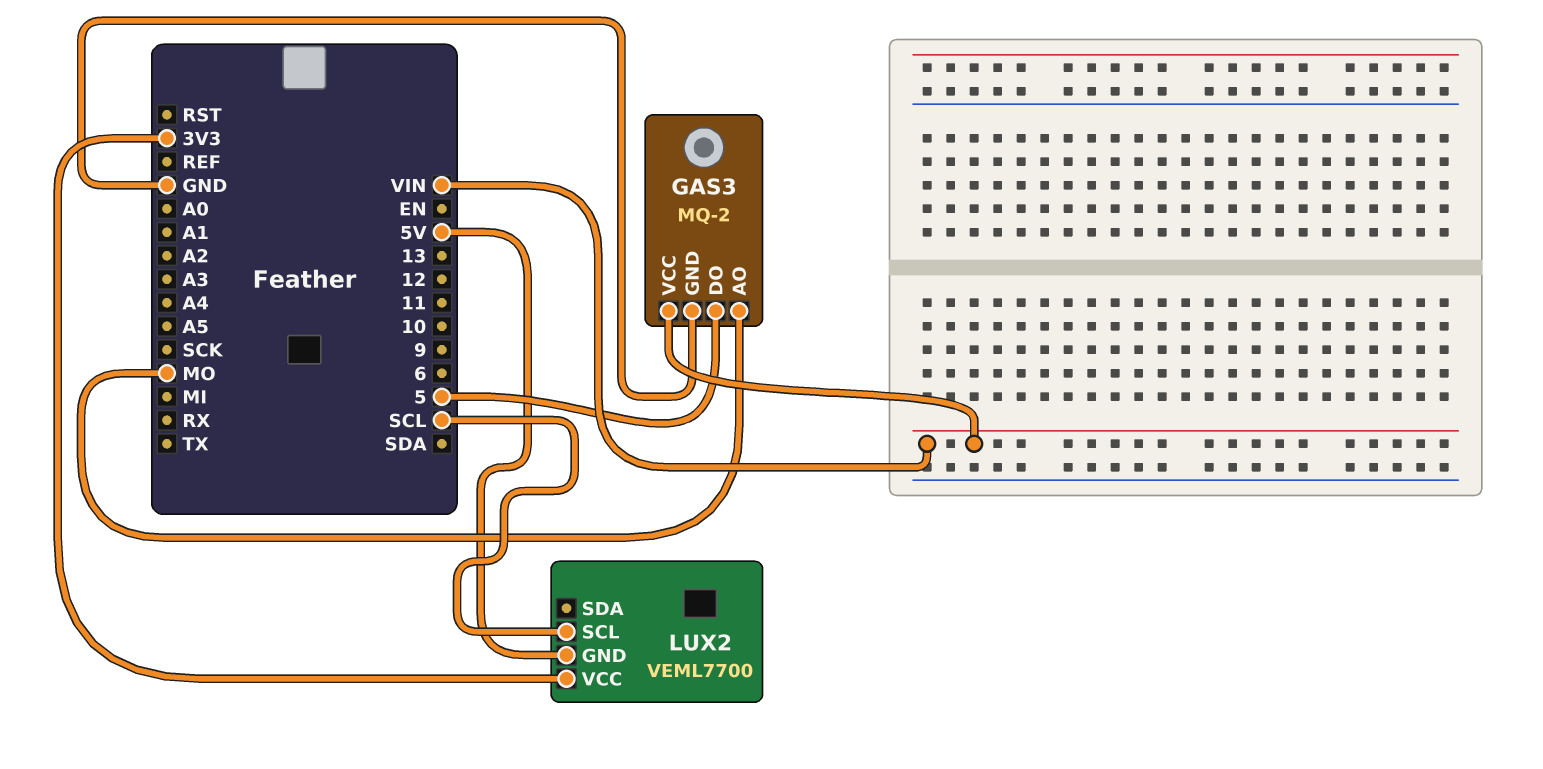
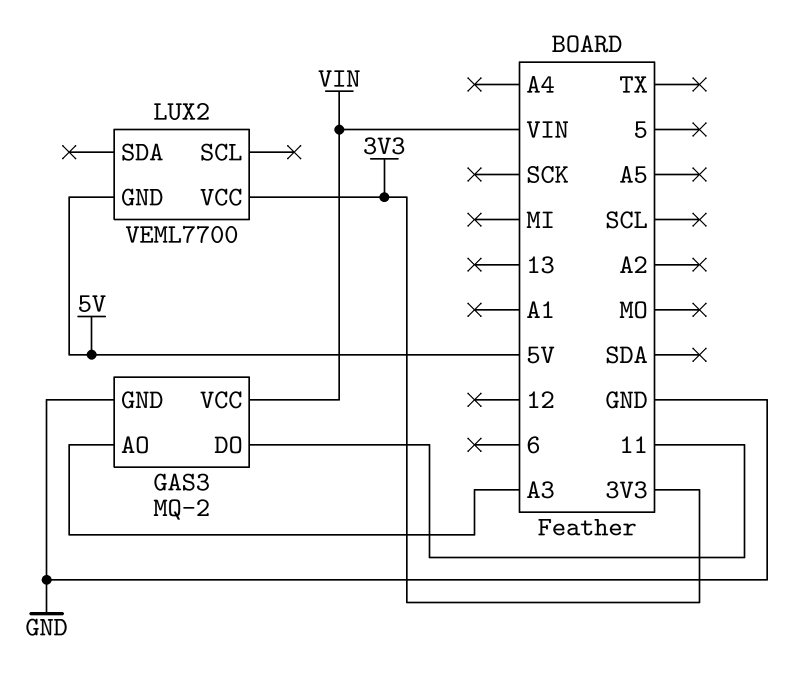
GAS3 pin AO: MO -> A3
GAS3 pin DO: 5 -> 11
LUX2 pin SCL: SCL -> none

